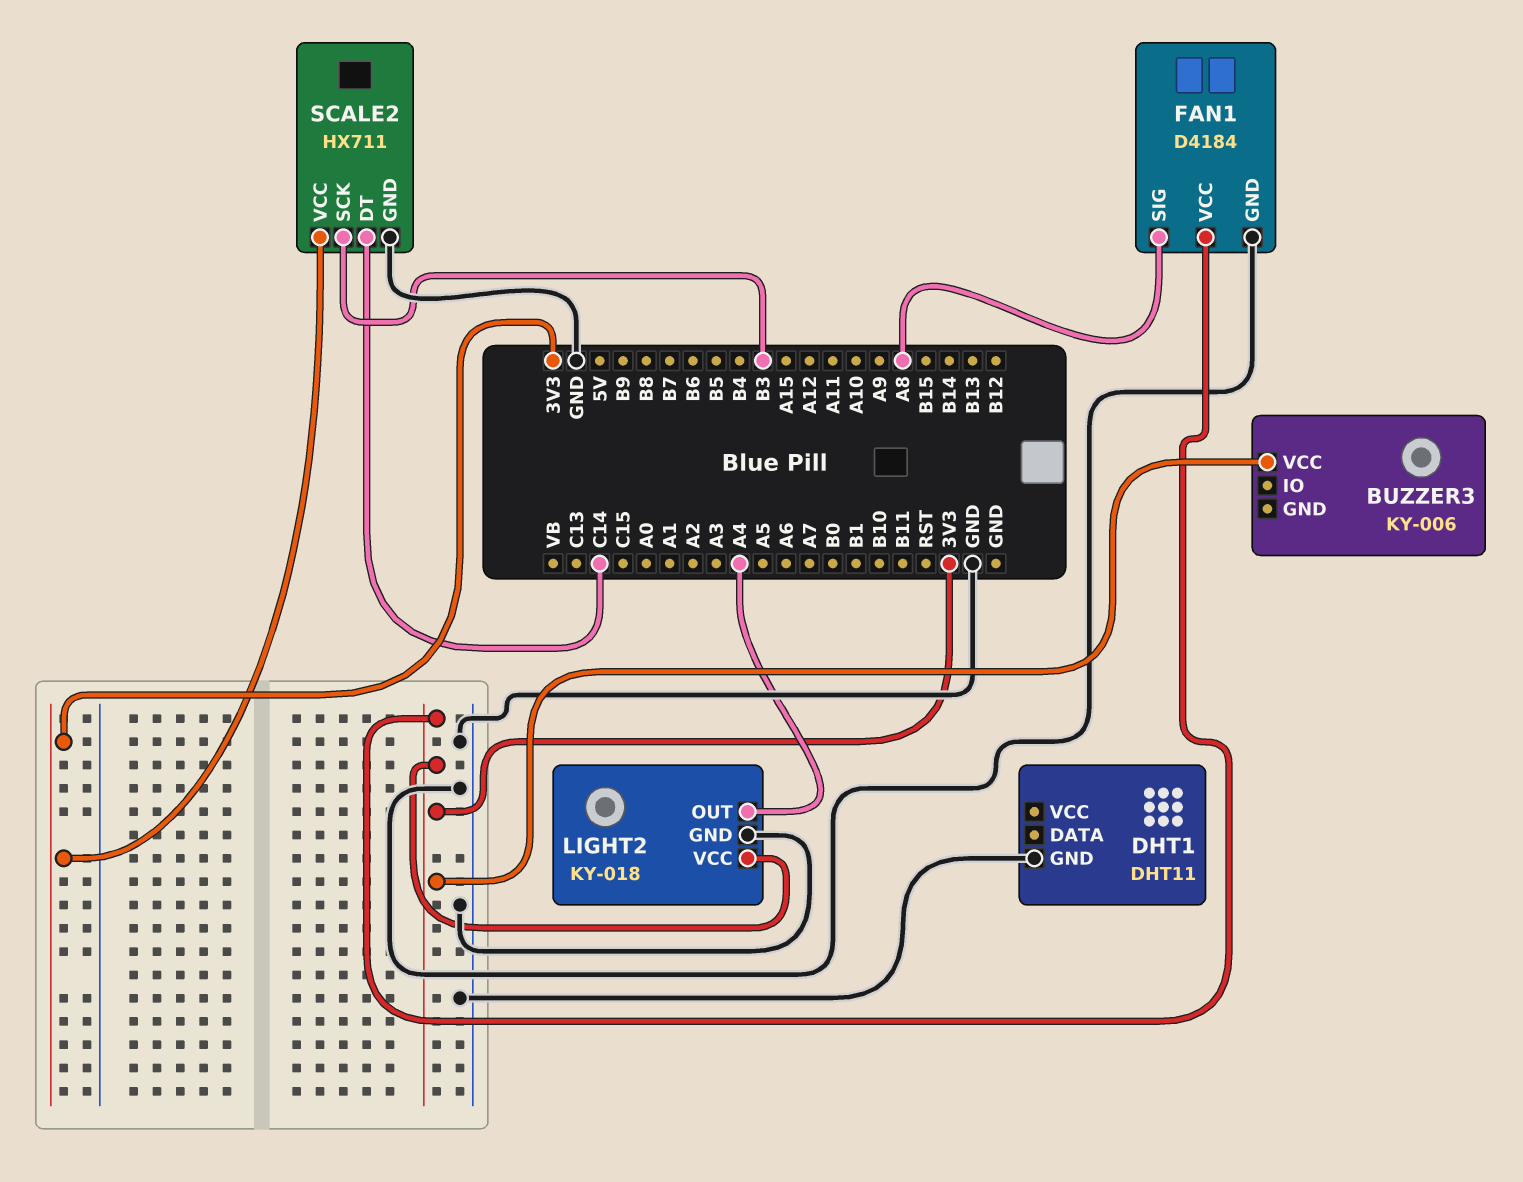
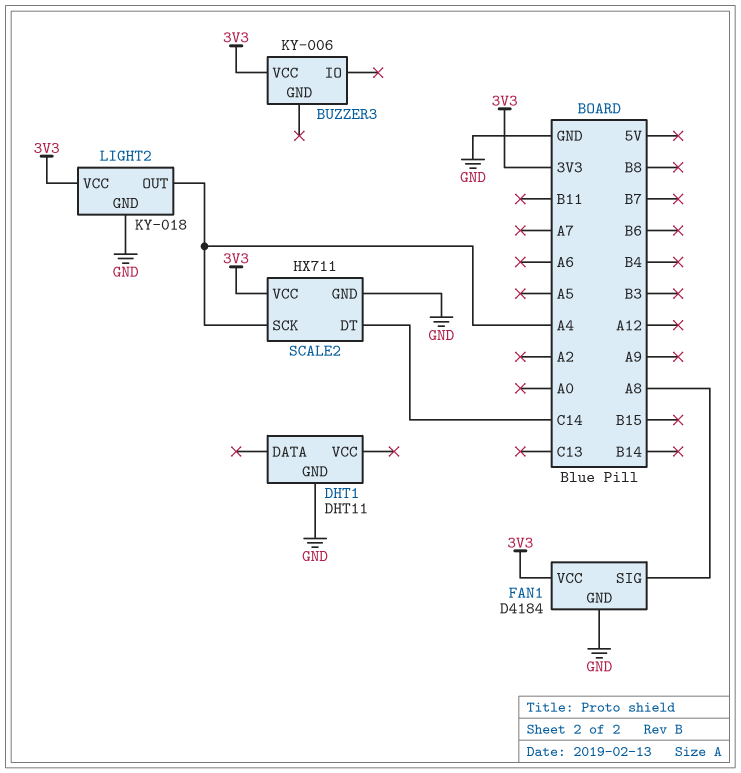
SCALE2 pin SCK: B3 -> A4

